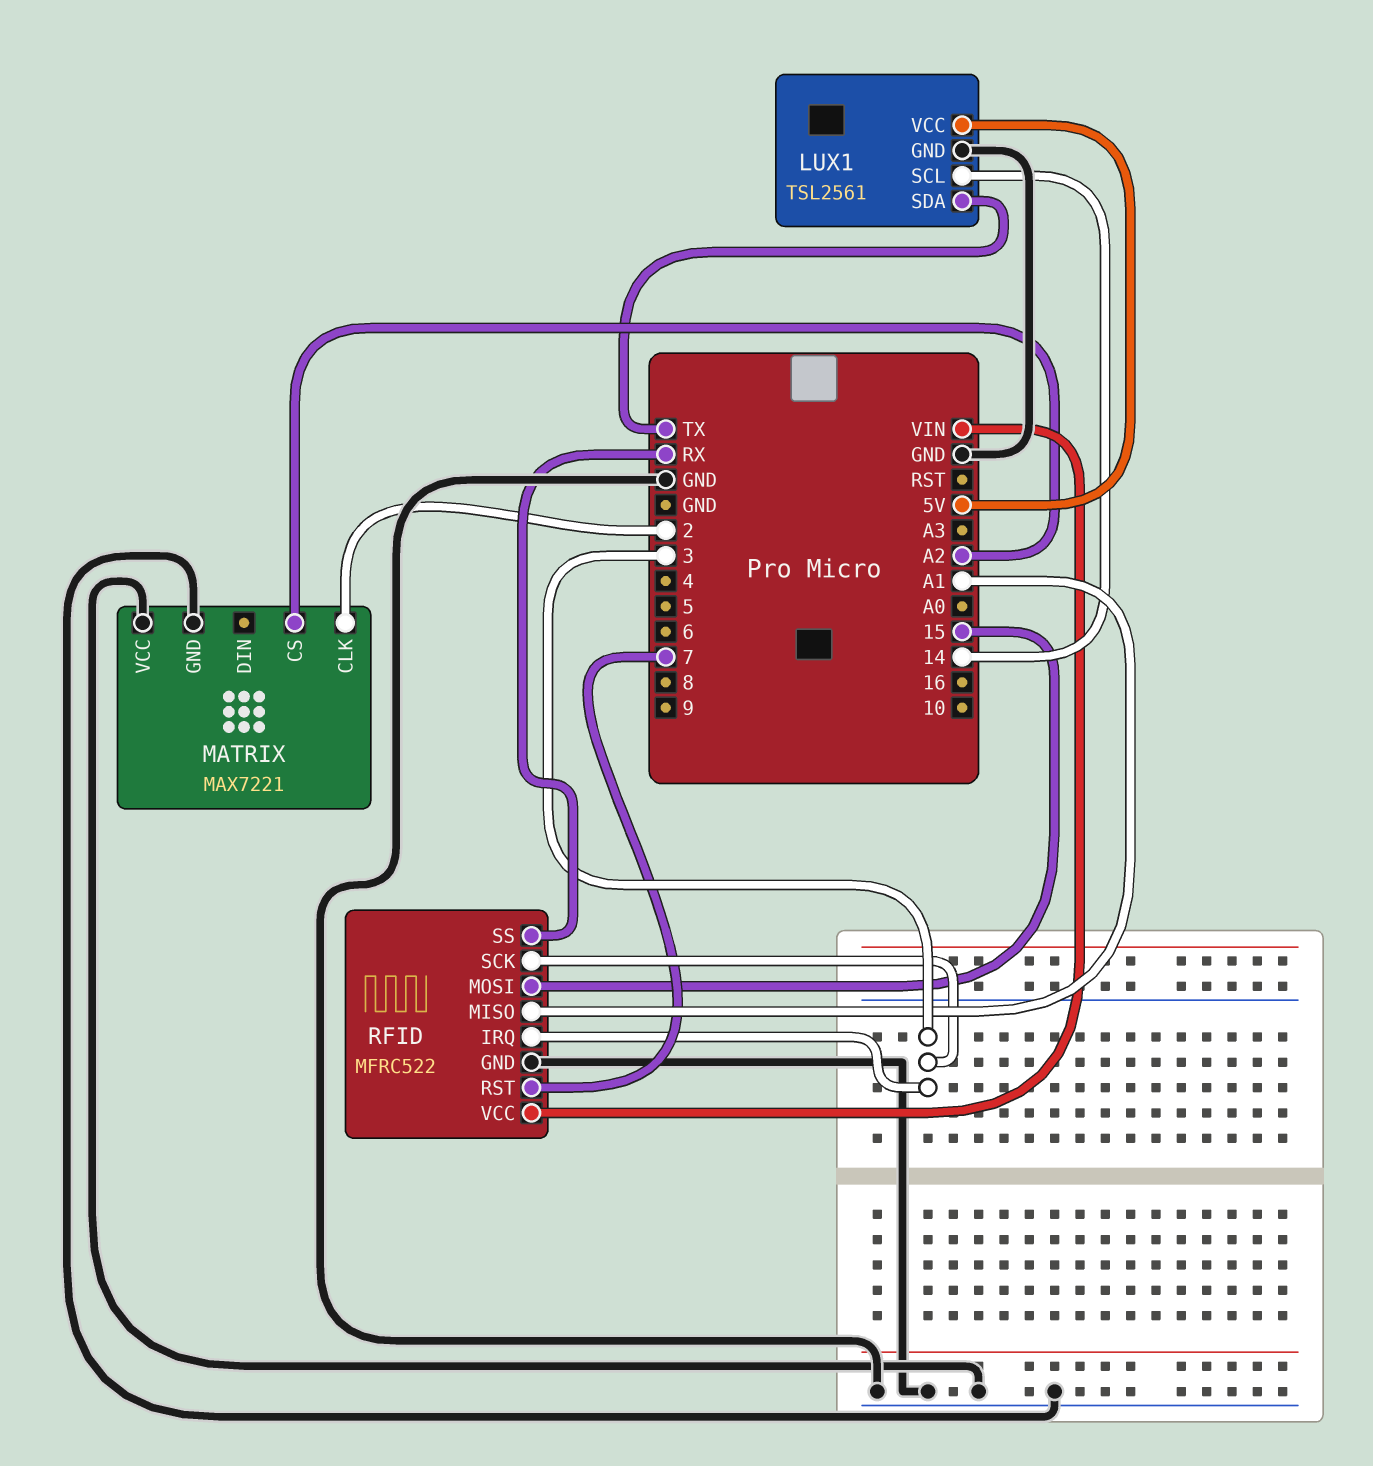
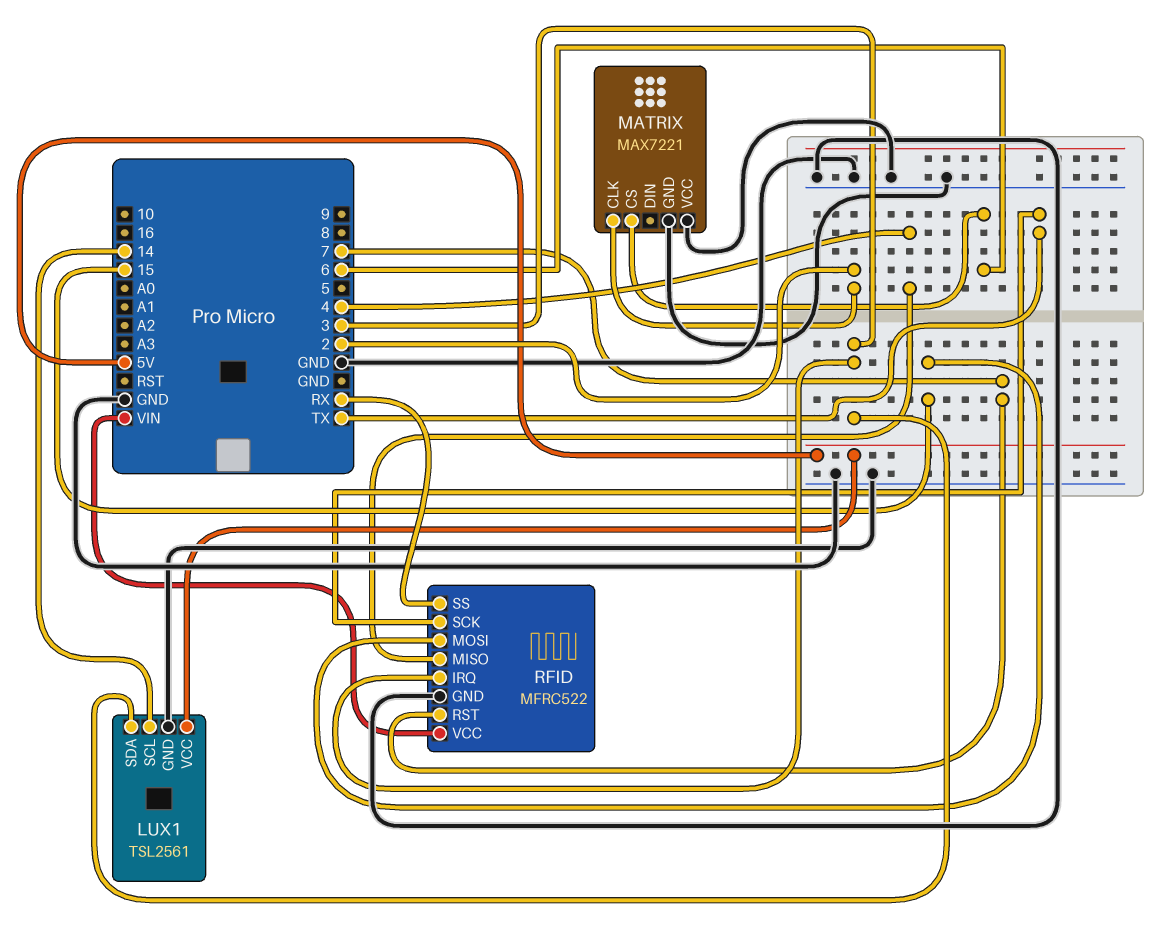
LUX1 pin SDA: TX -> 3
MATRIX pin CS: A2 -> 6
RFID pin MISO: A1 -> 4
RFID pin SCK: 3 -> TX

